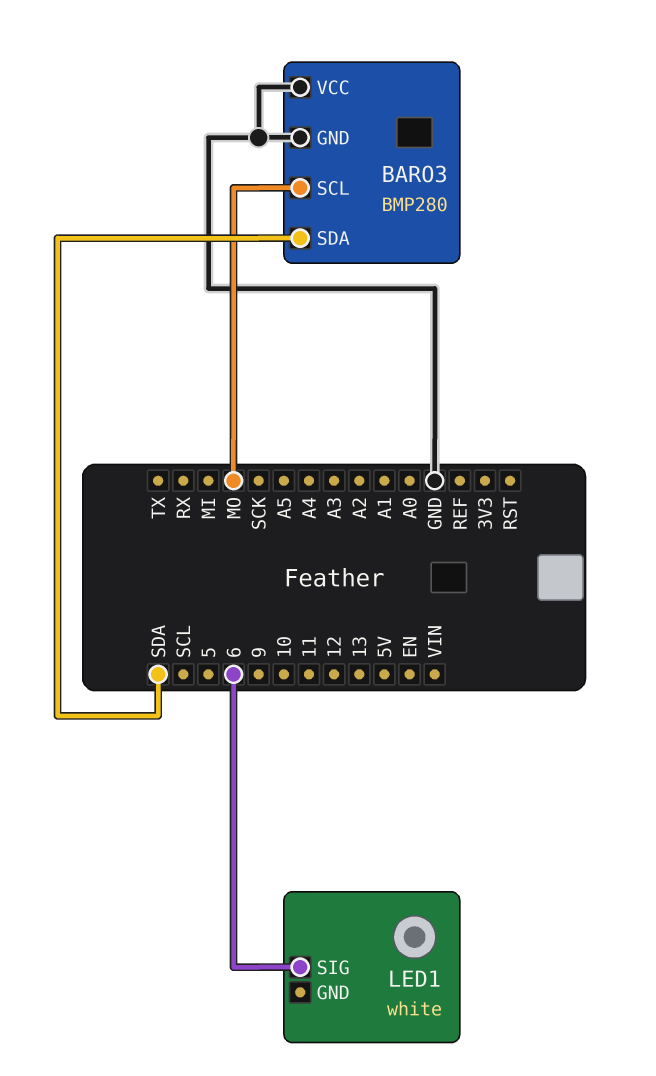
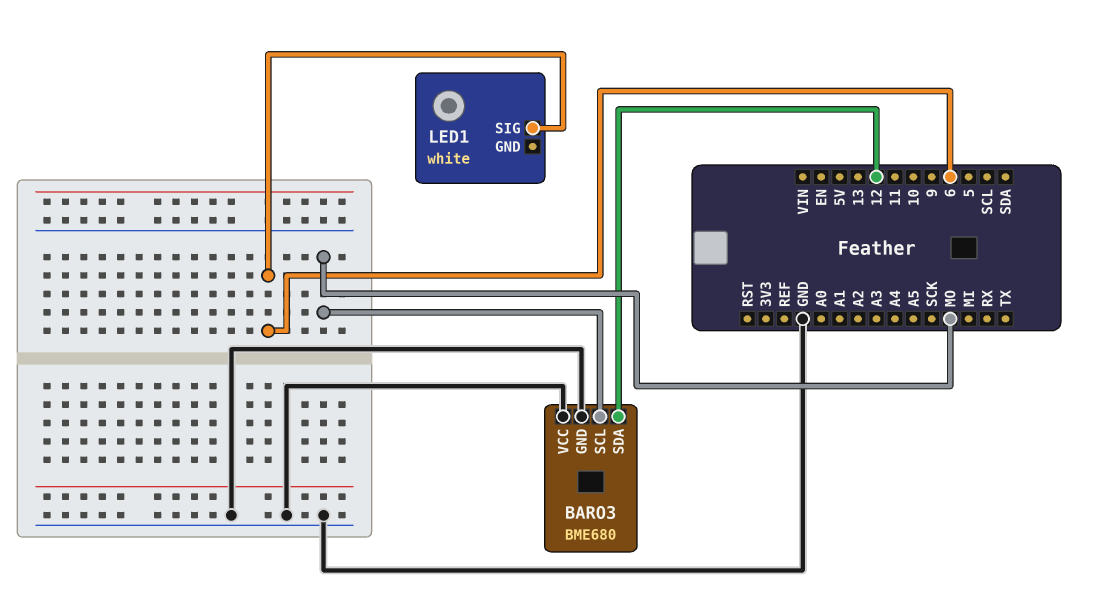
BARO3: BMP280 -> BME680
BARO3 pin SDA: SDA -> 12

